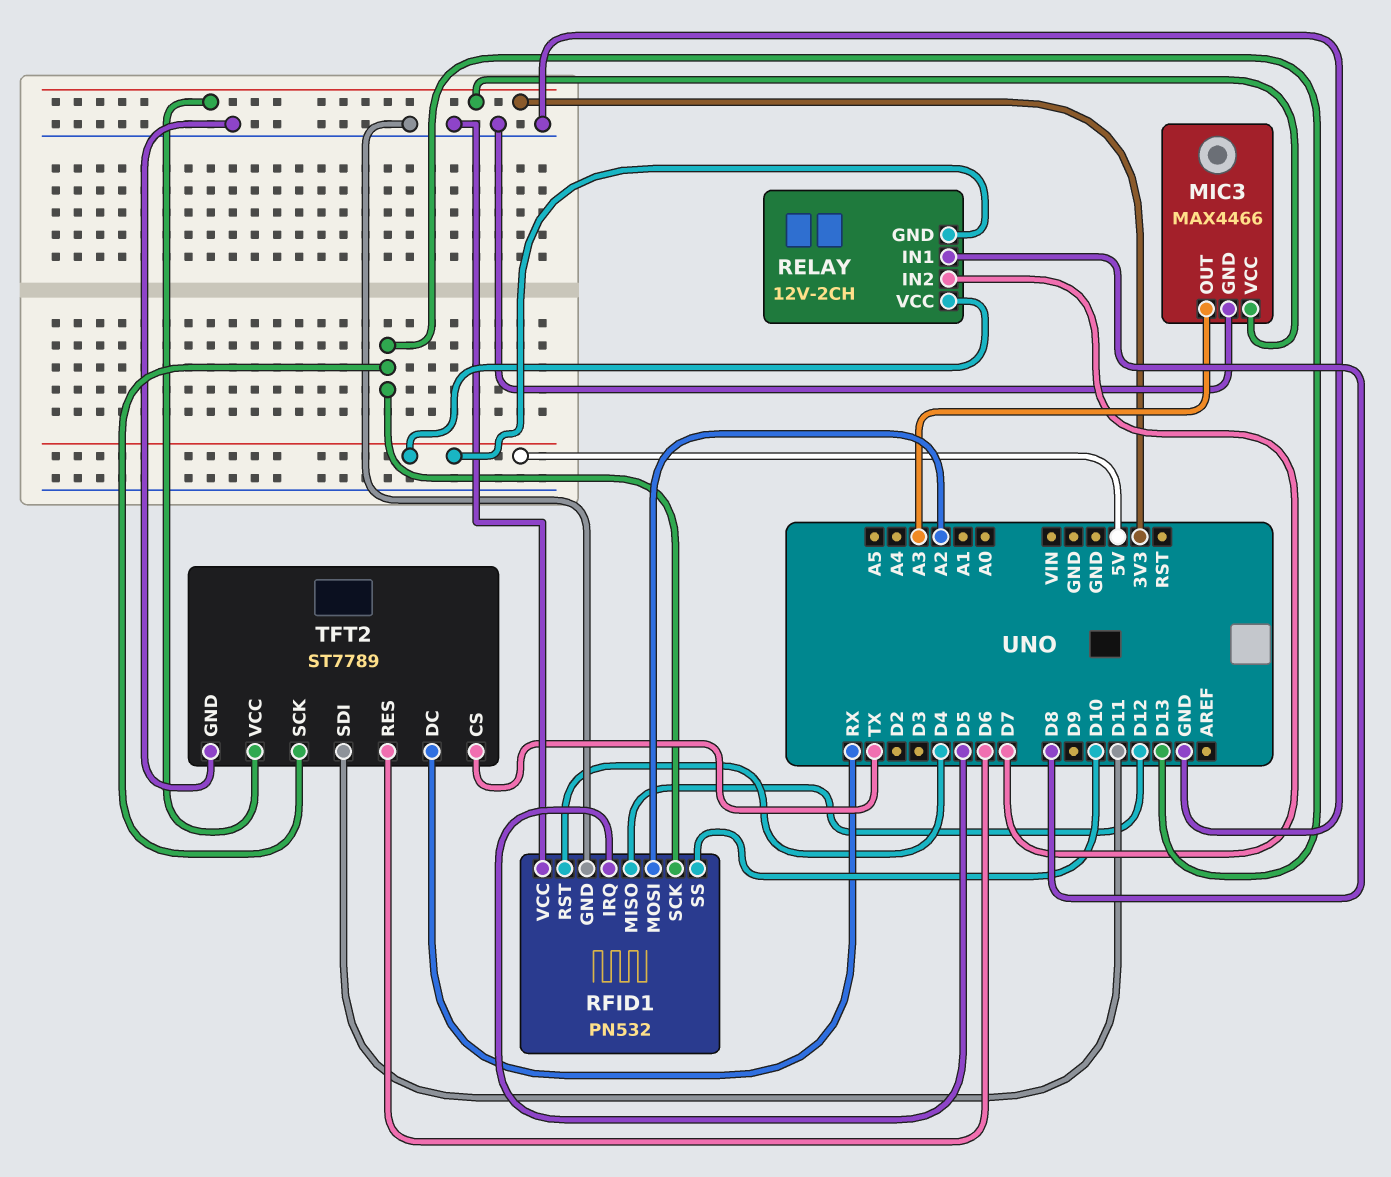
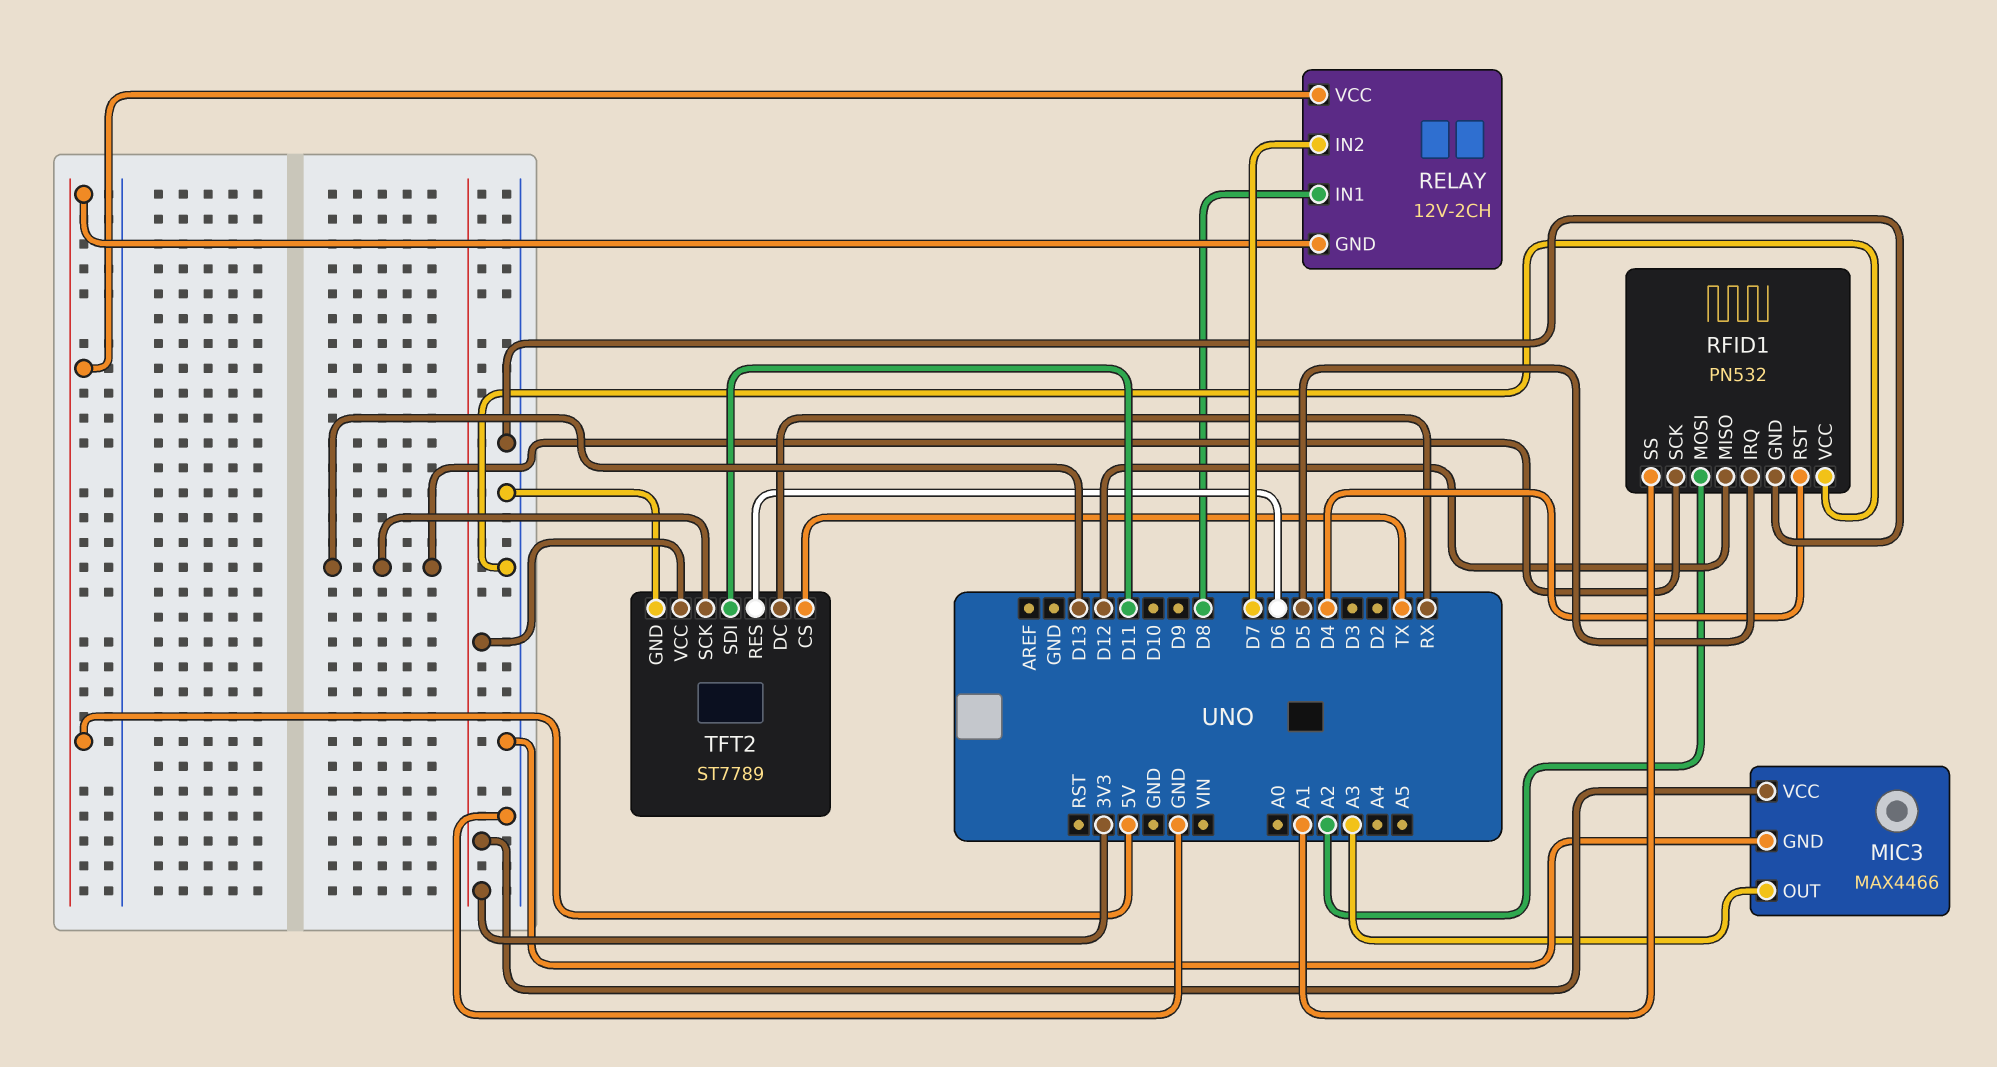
RFID1 pin SS: D10 -> A1

